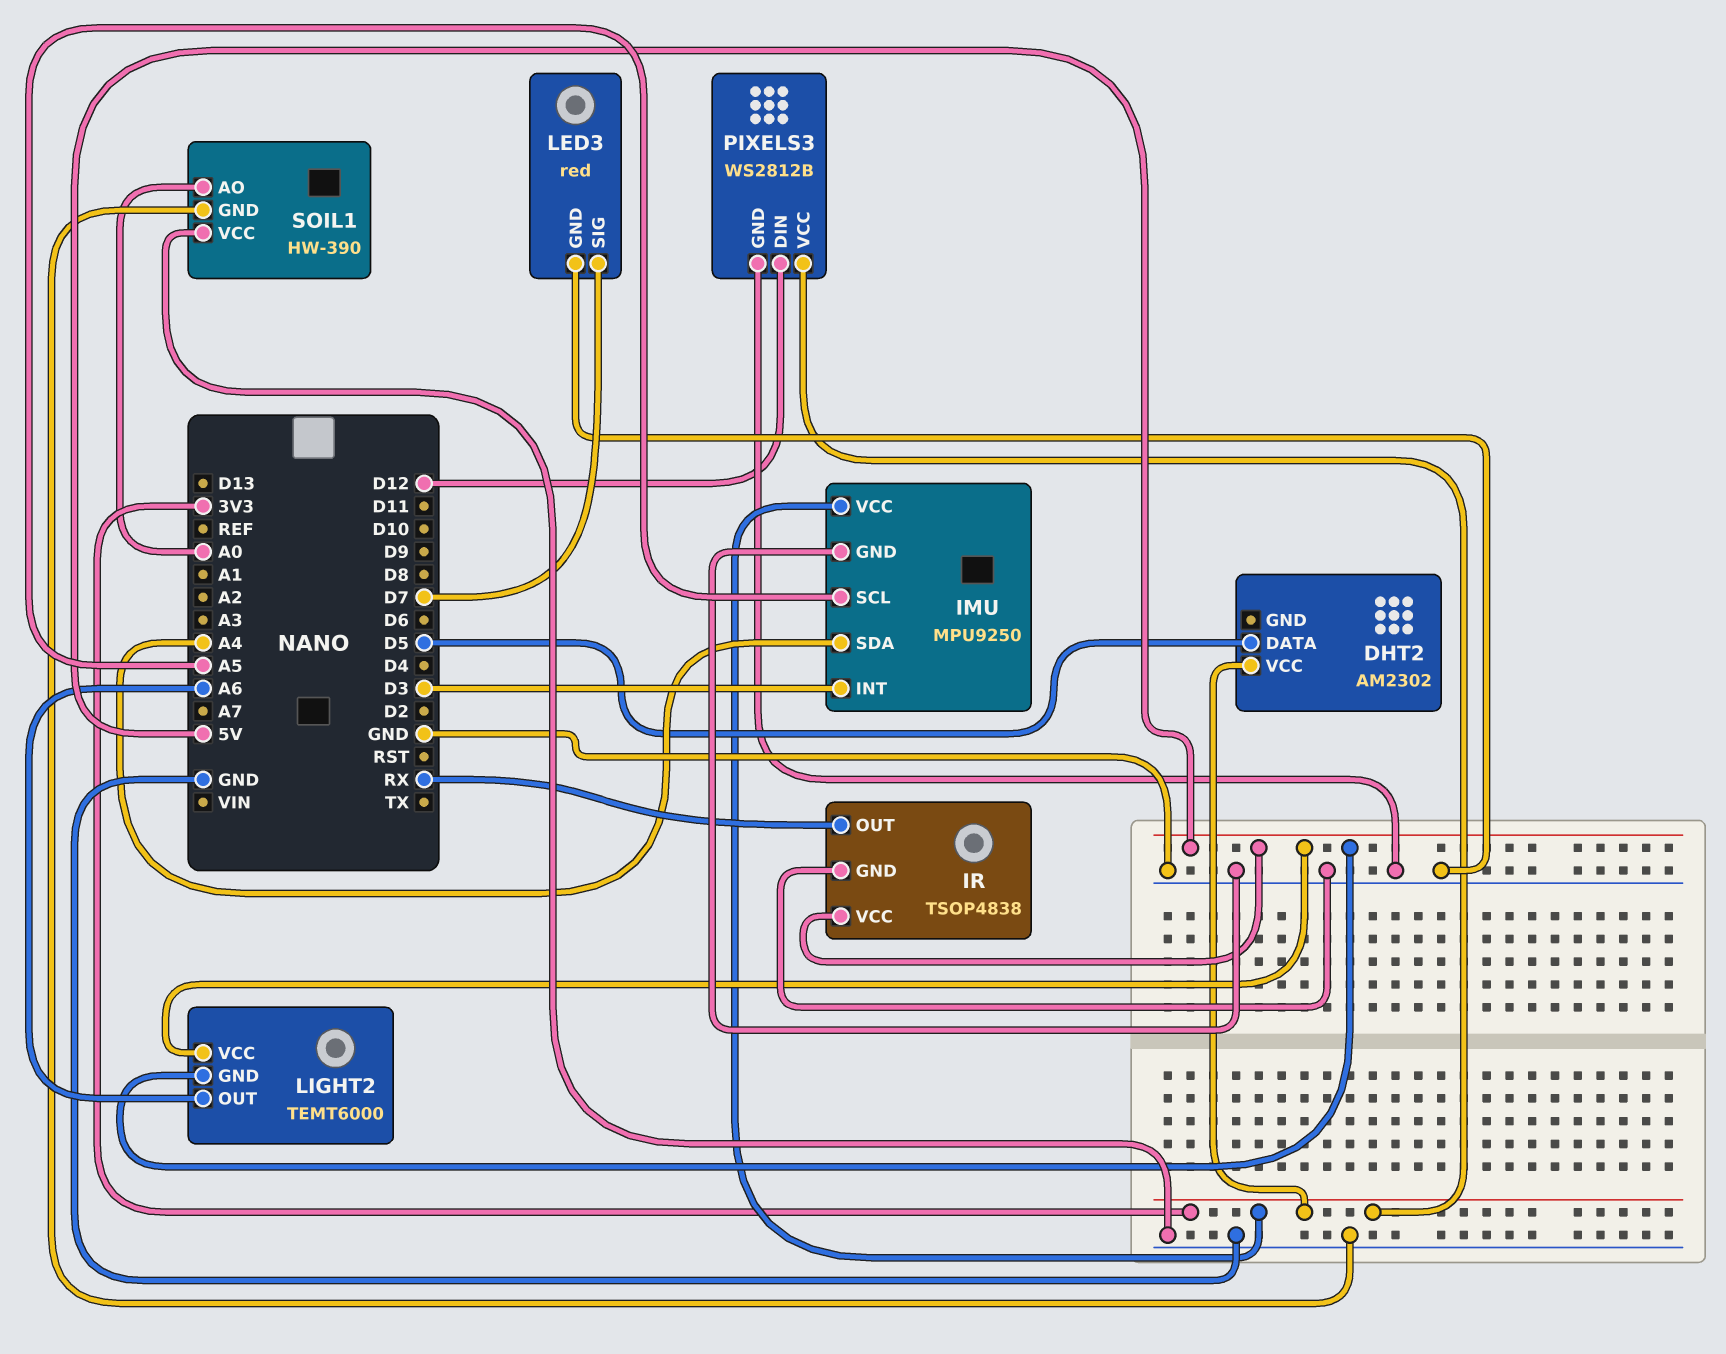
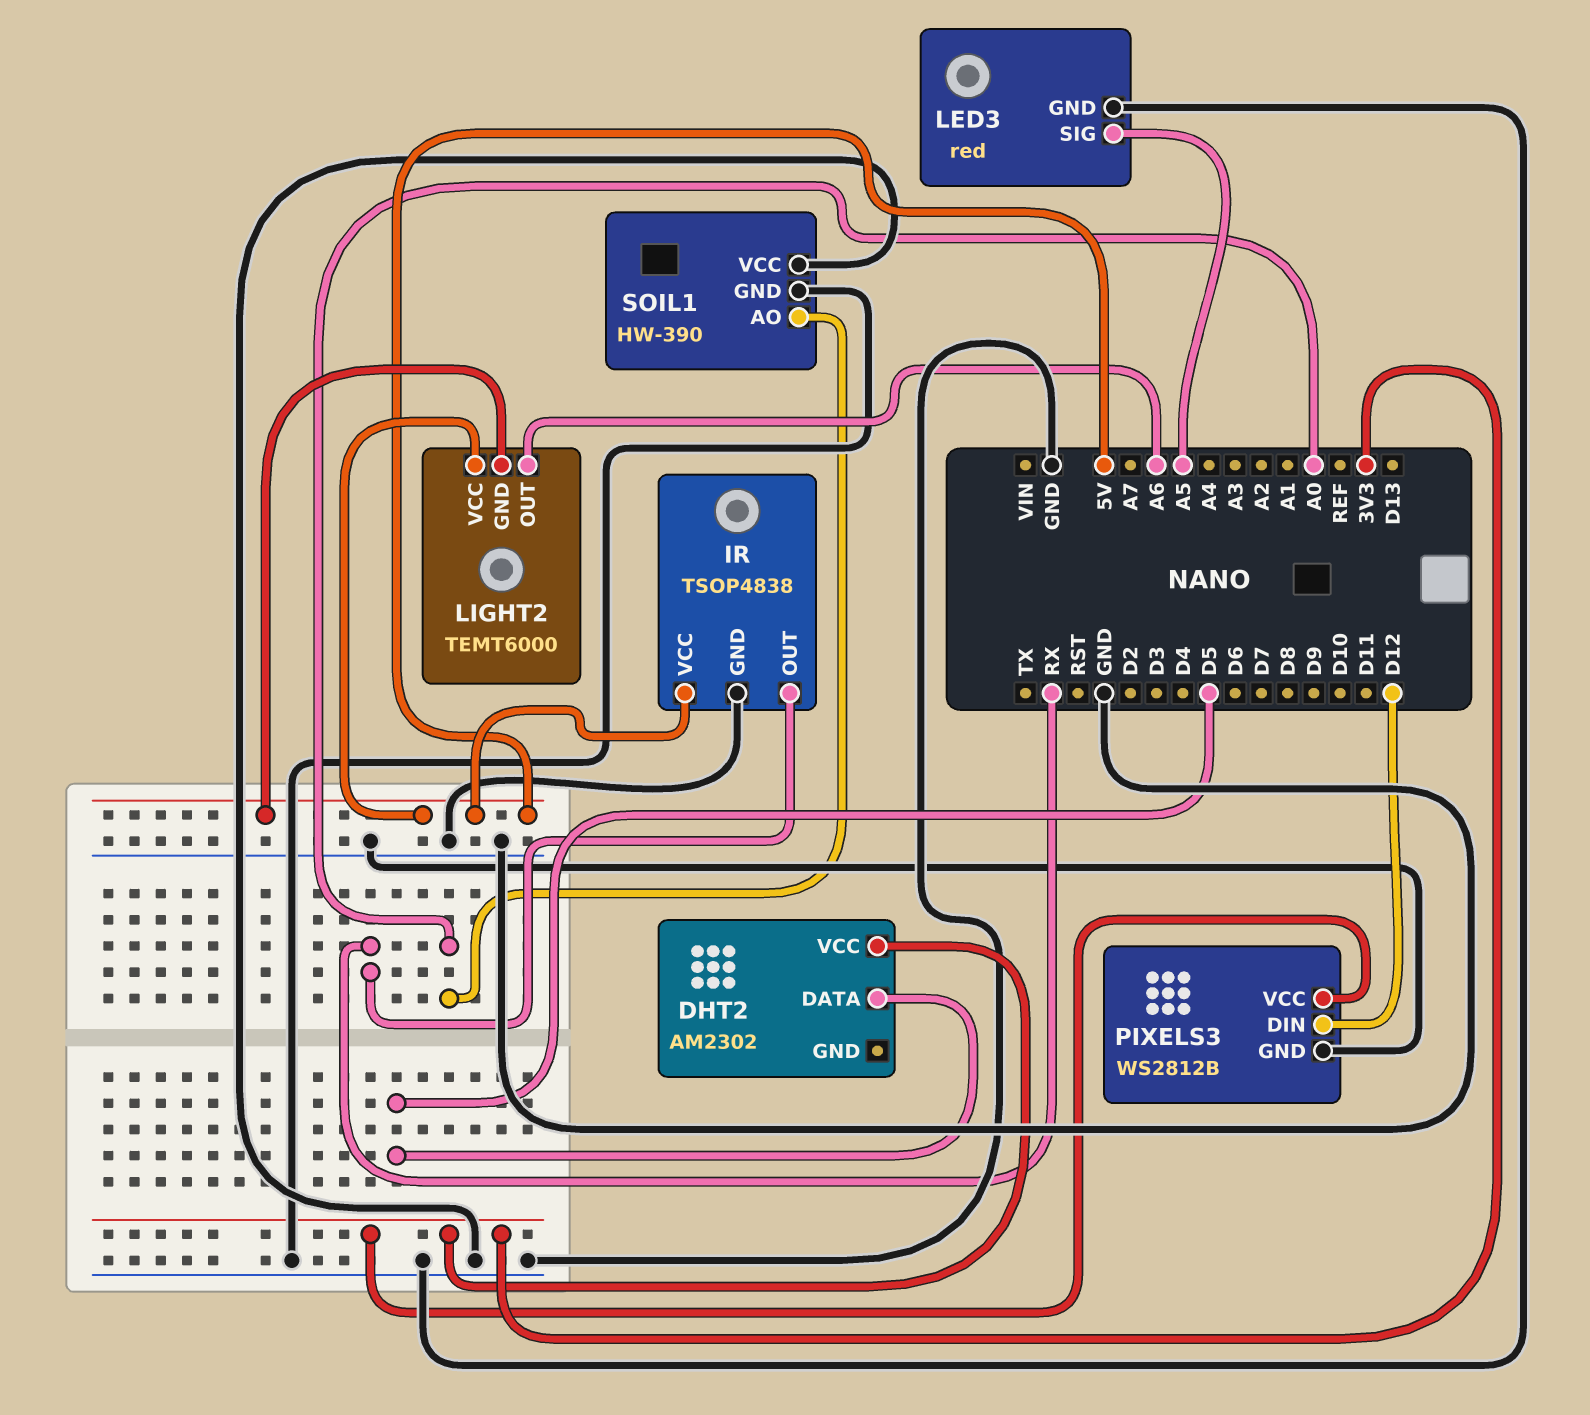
IMU: MPU9250 -> none
IMU pin GND: GND -> none
IMU pin INT: D3 -> none
IMU pin SCL: A5 -> none
IMU pin SDA: A4 -> none
IMU pin VCC: 3V3 -> none
LED3 pin SIG: D7 -> A5

